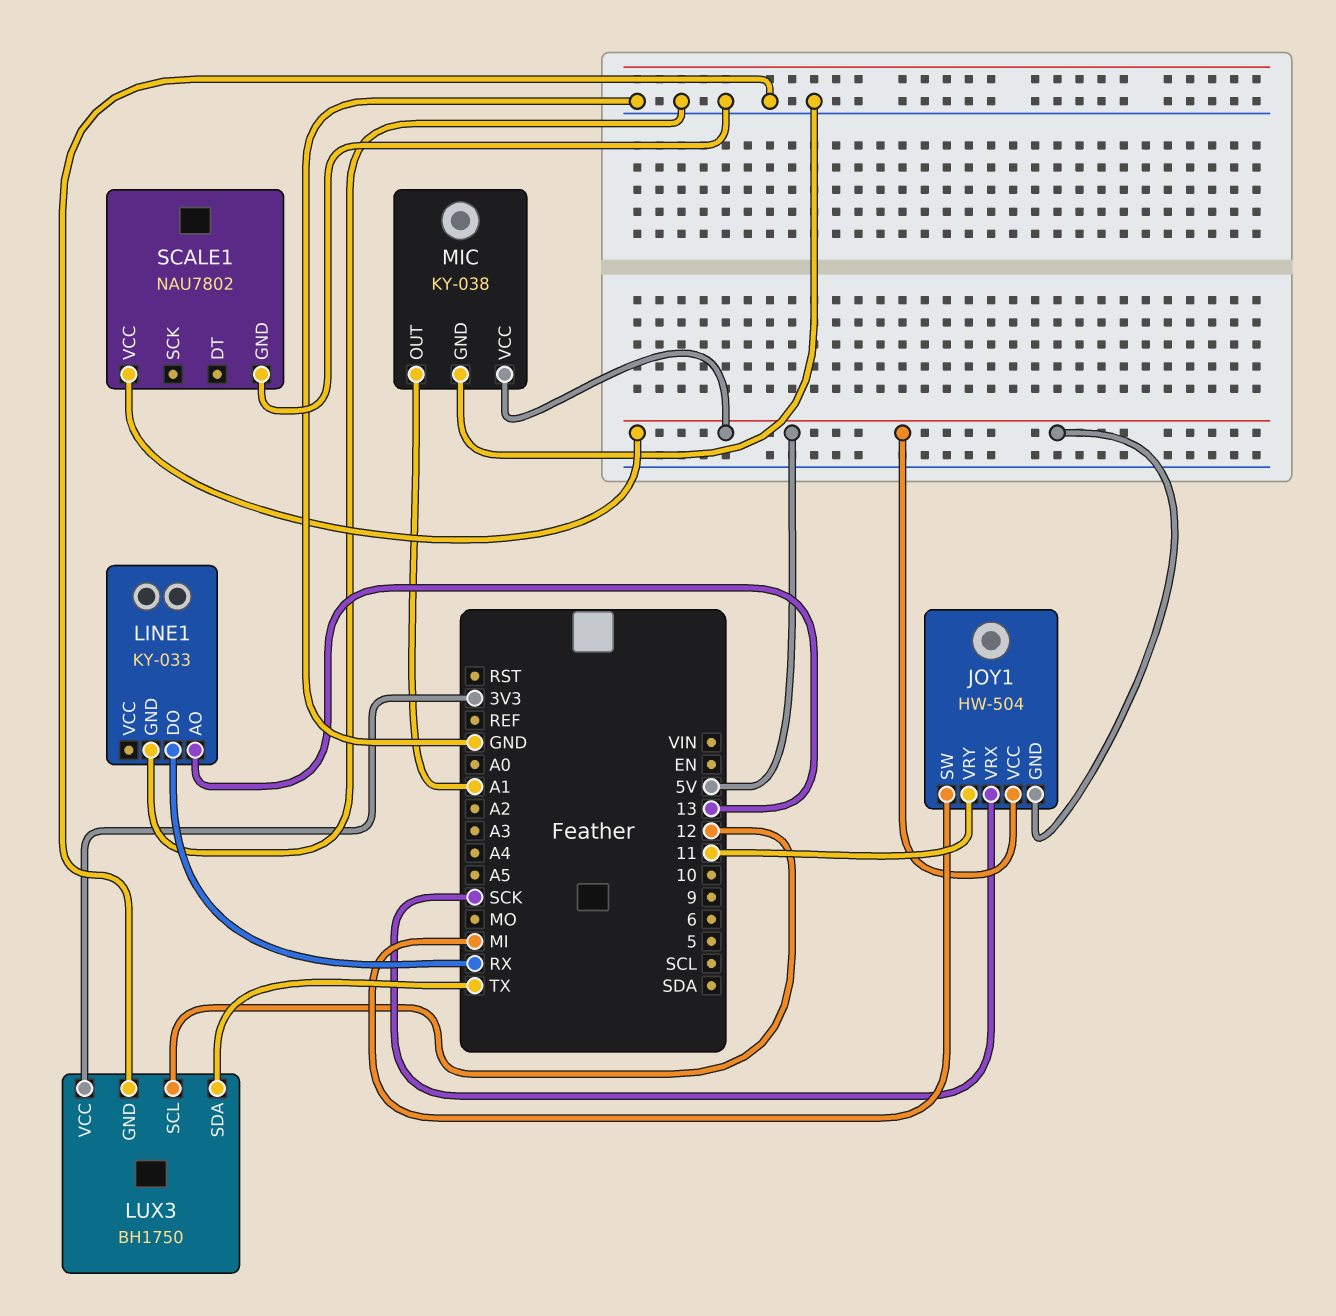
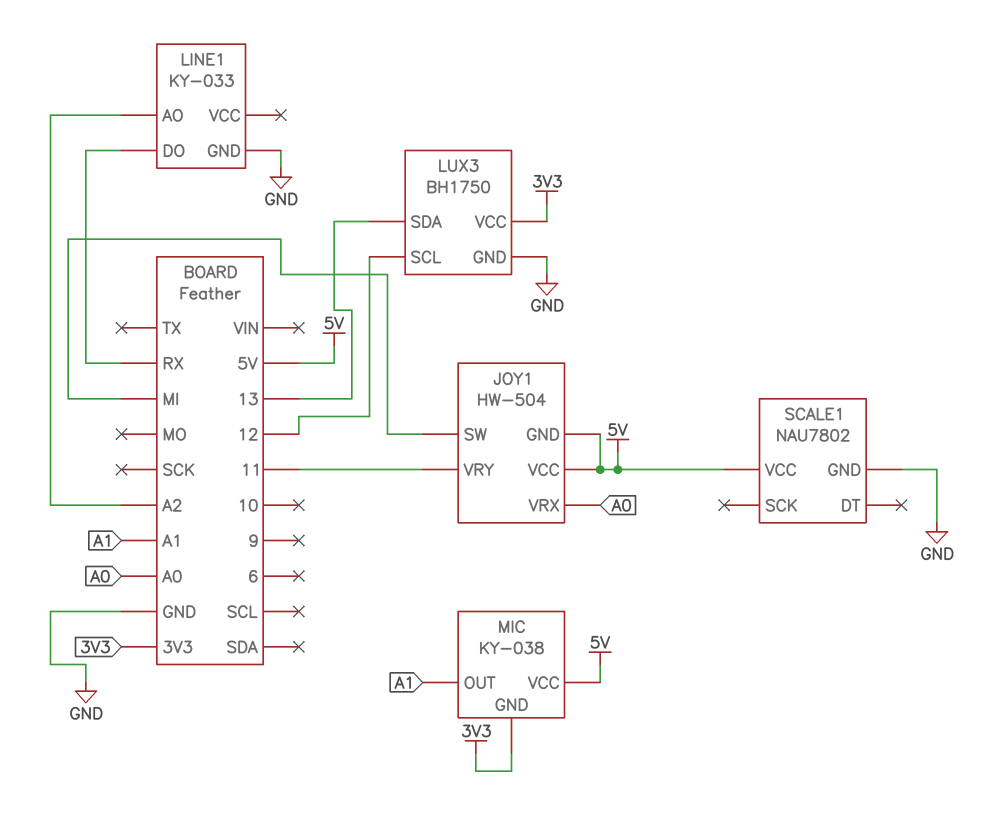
JOY1 pin VRX: SCK -> A0
LINE1 pin AO: 13 -> A2
LUX3 pin SDA: TX -> 13
MIC pin GND: GND -> 3V3

